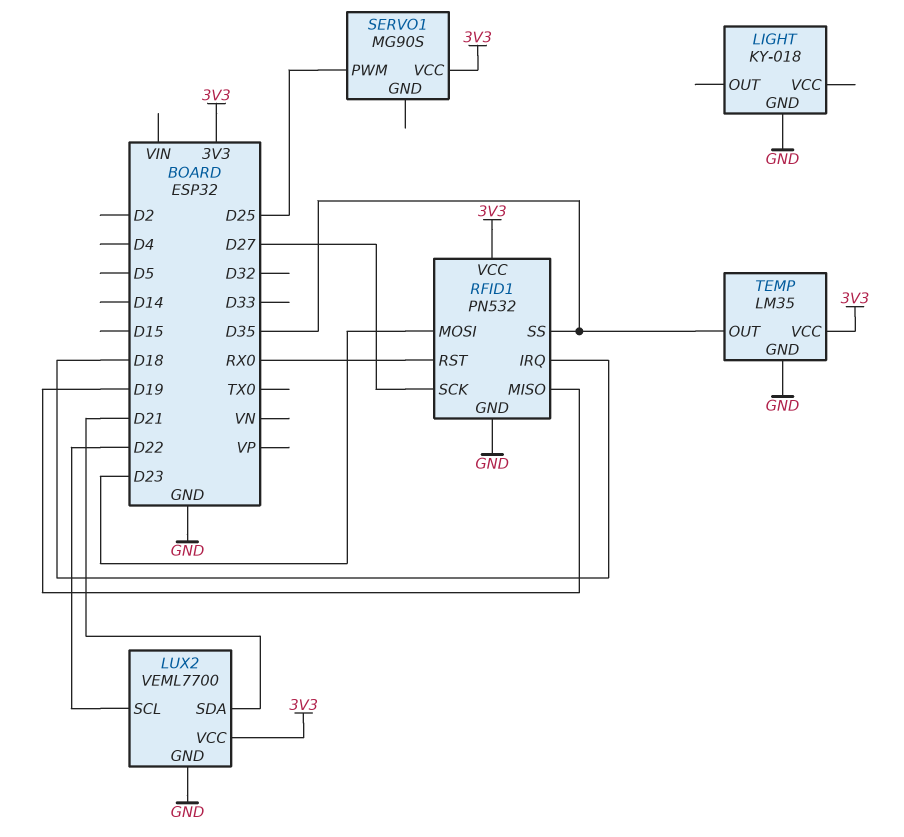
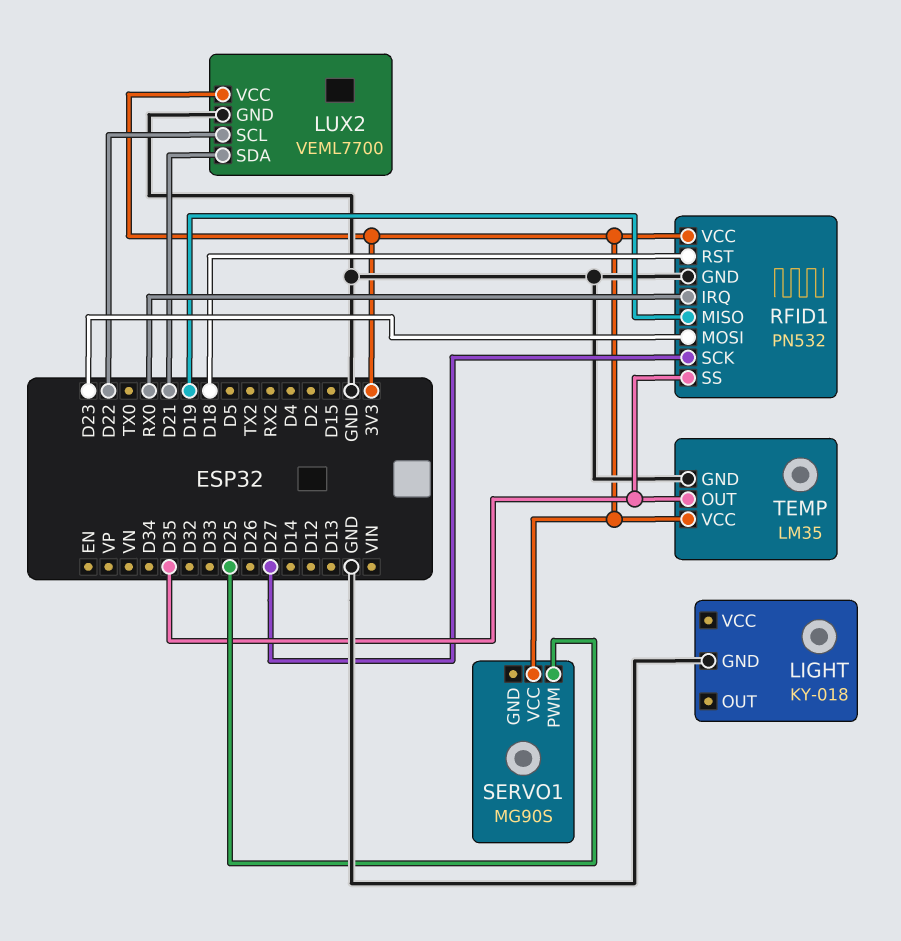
RFID1 pin IRQ: D18 -> RX0
RFID1 pin RST: RX0 -> D18

